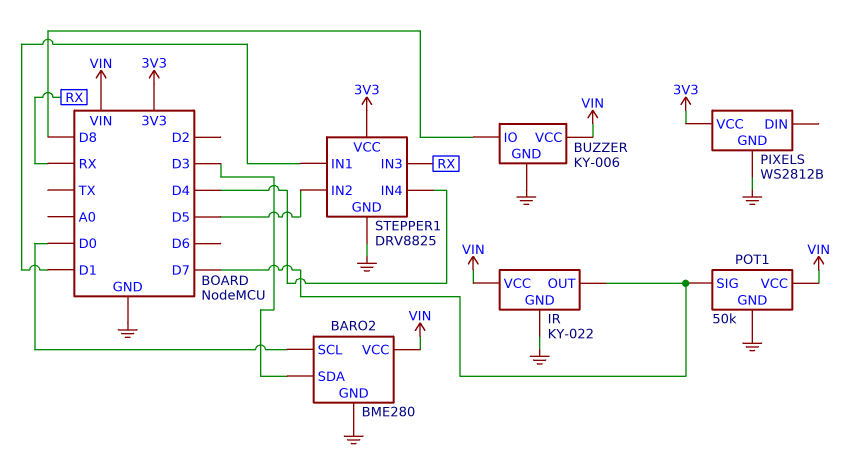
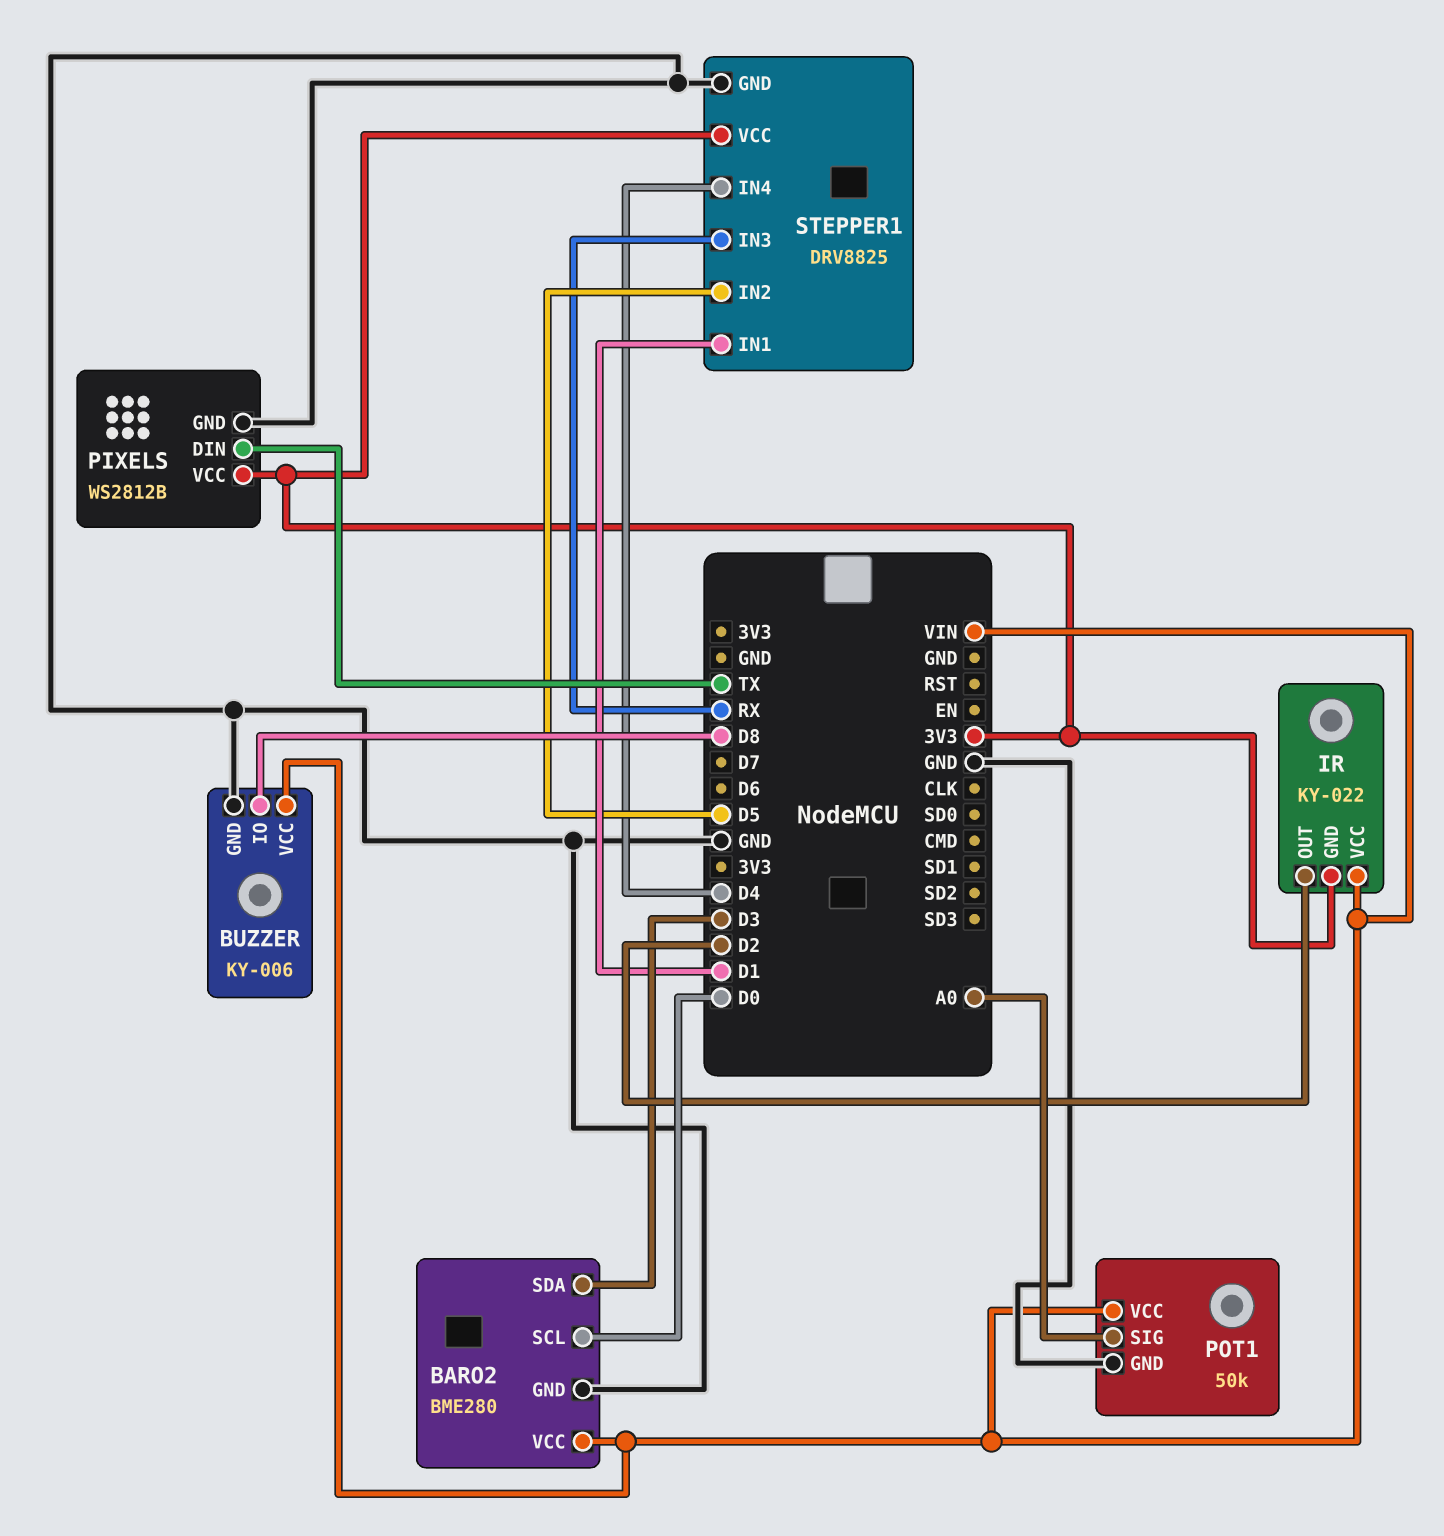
IR pin GND: GND -> 3V3
IR pin OUT: D7 -> D2
PIXELS pin DIN: none -> TX
POT1 pin SIG: D7 -> A0

